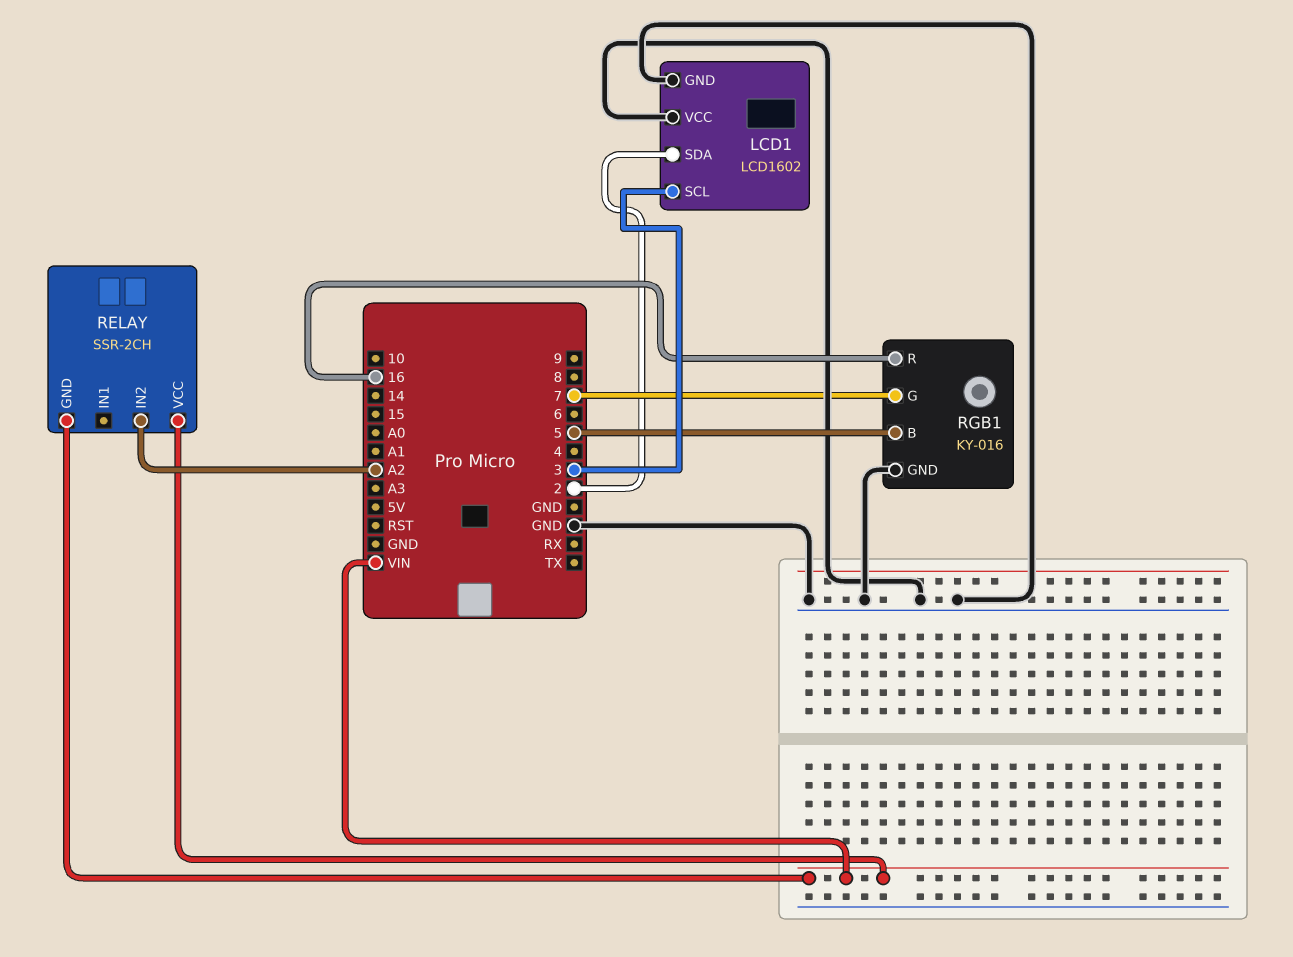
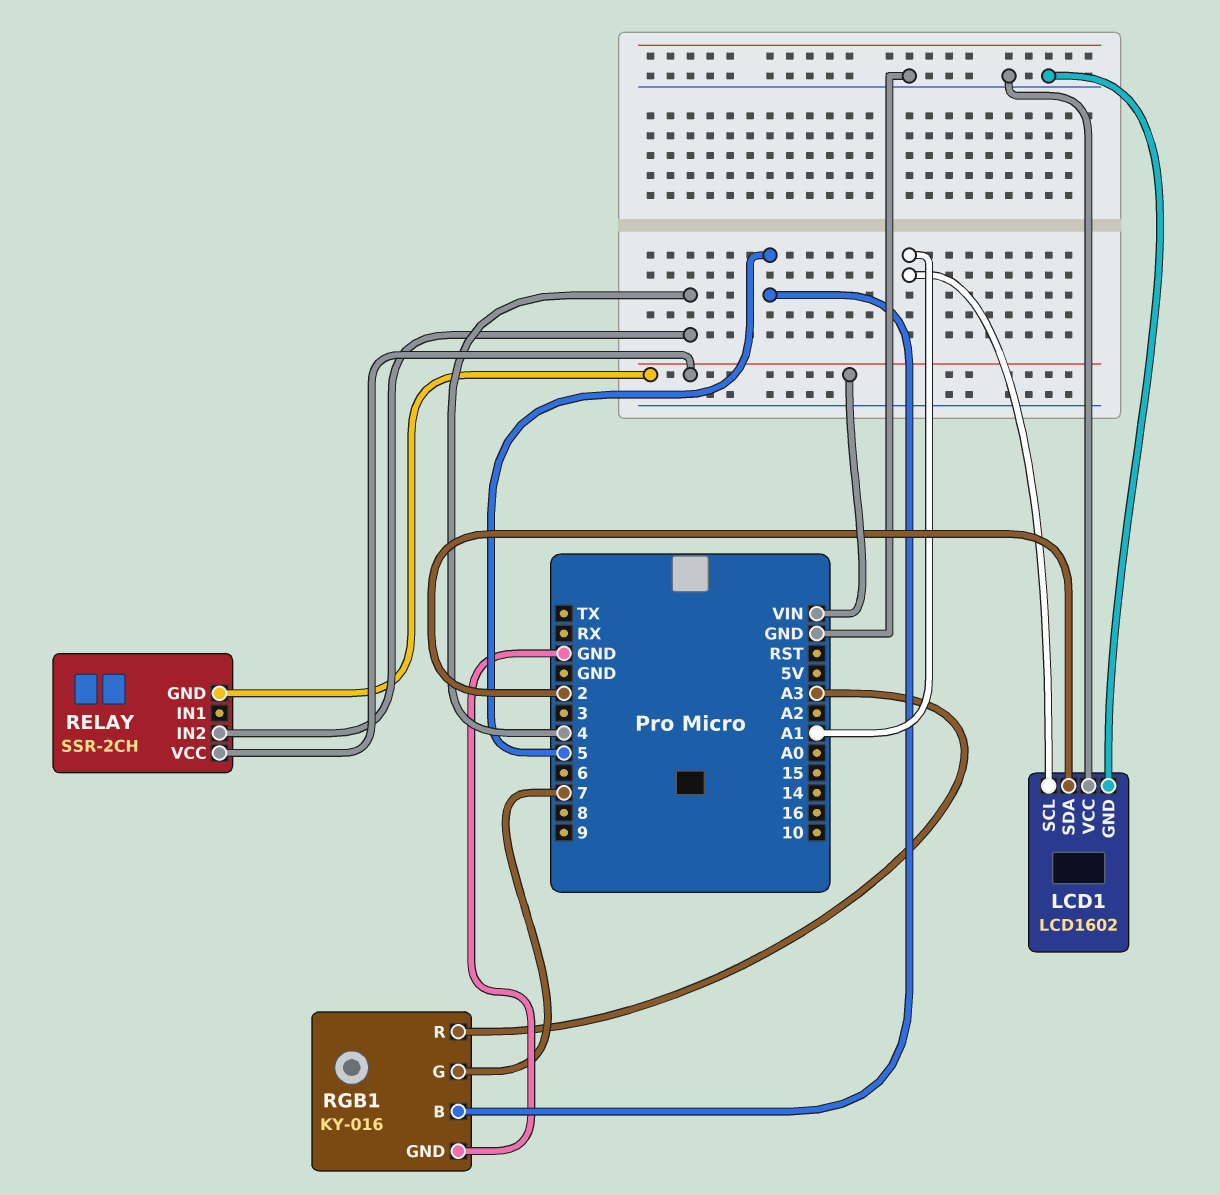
LCD1 pin SCL: 3 -> A1
RELAY pin IN2: A2 -> 4
RGB1 pin R: 16 -> A3

